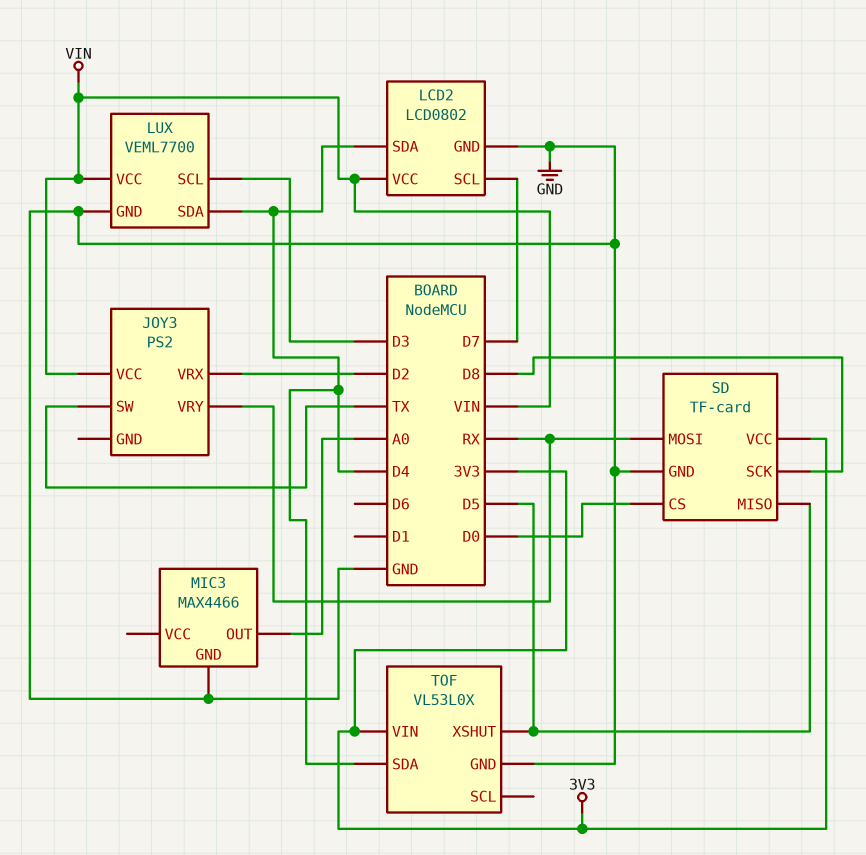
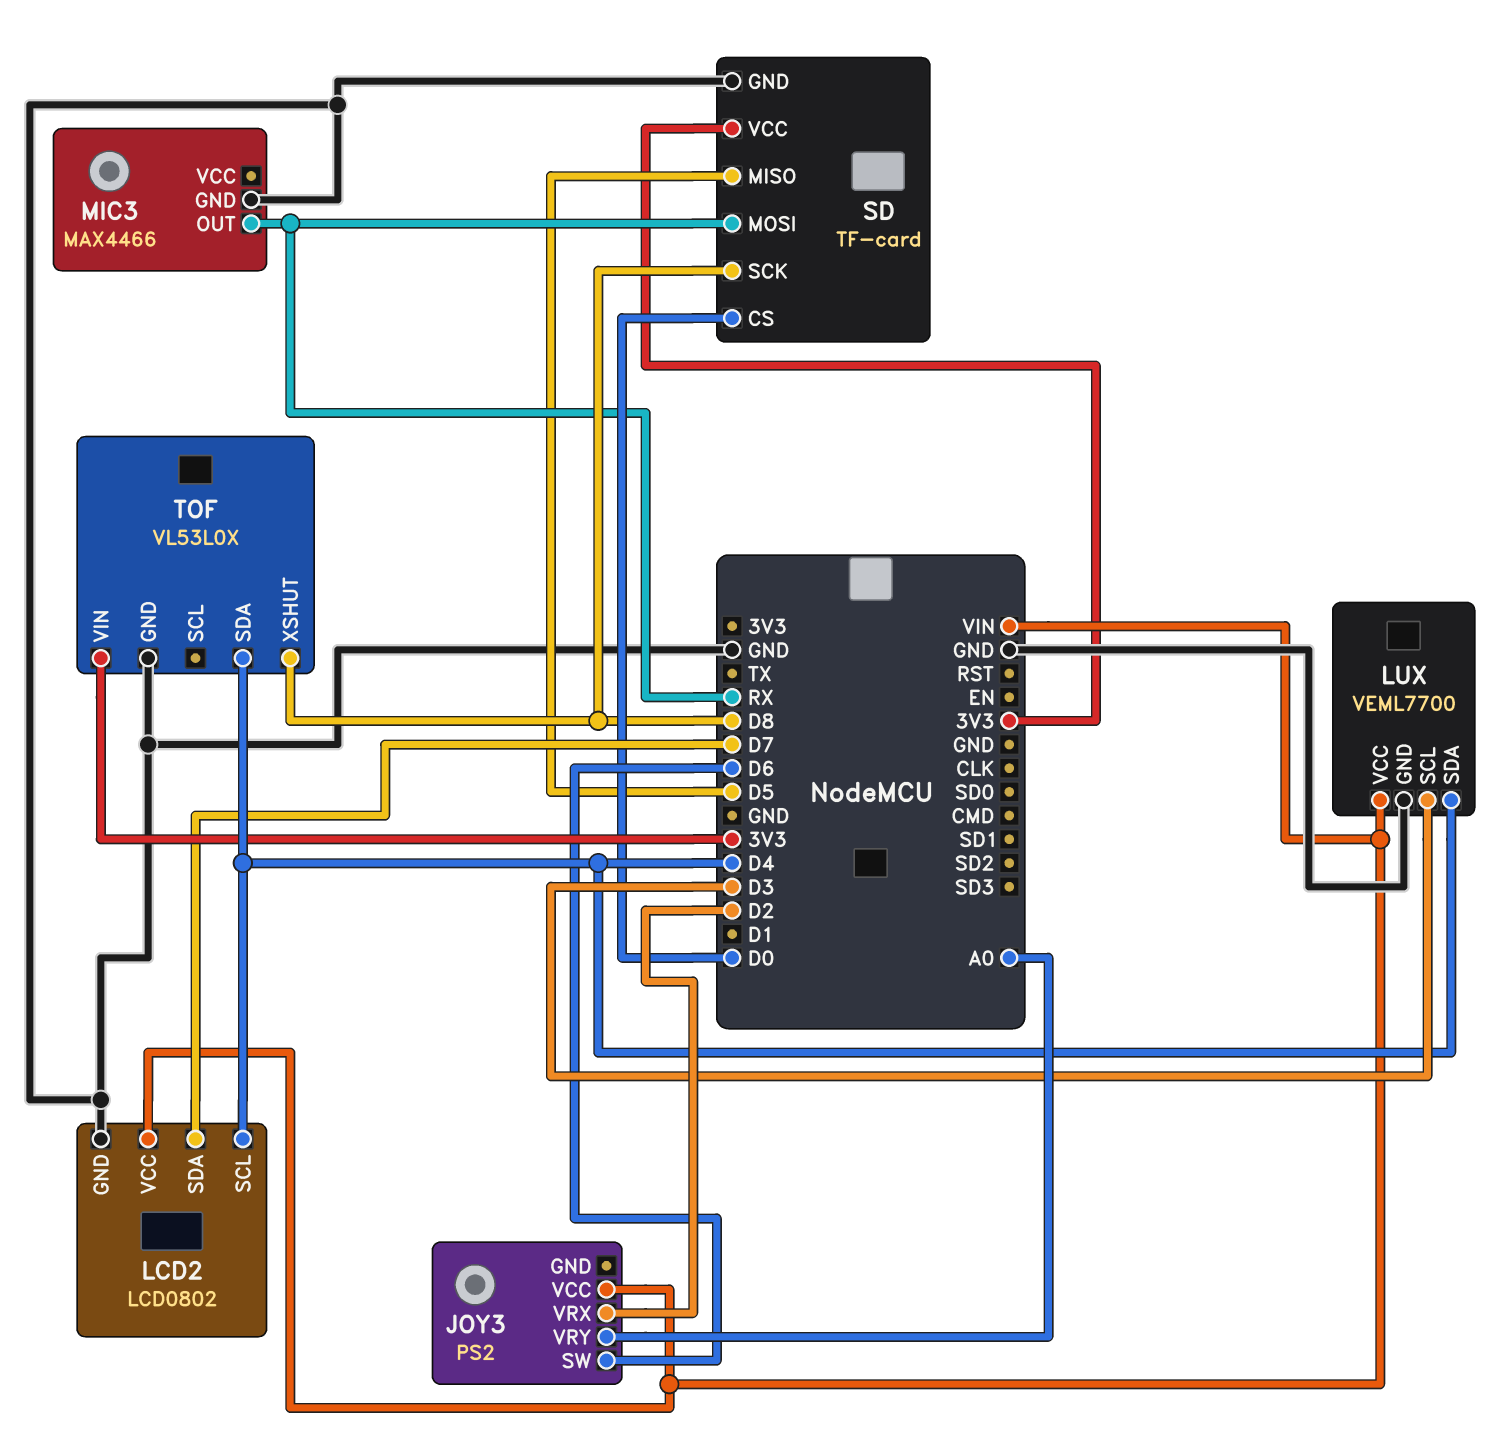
JOY3 pin SW: TX -> D6
JOY3 pin VRY: RX -> A0
LCD2 pin SCL: D7 -> D4
LCD2 pin SDA: D4 -> D7
MIC3 pin OUT: A0 -> RX
TOF pin XSHUT: D5 -> D8

